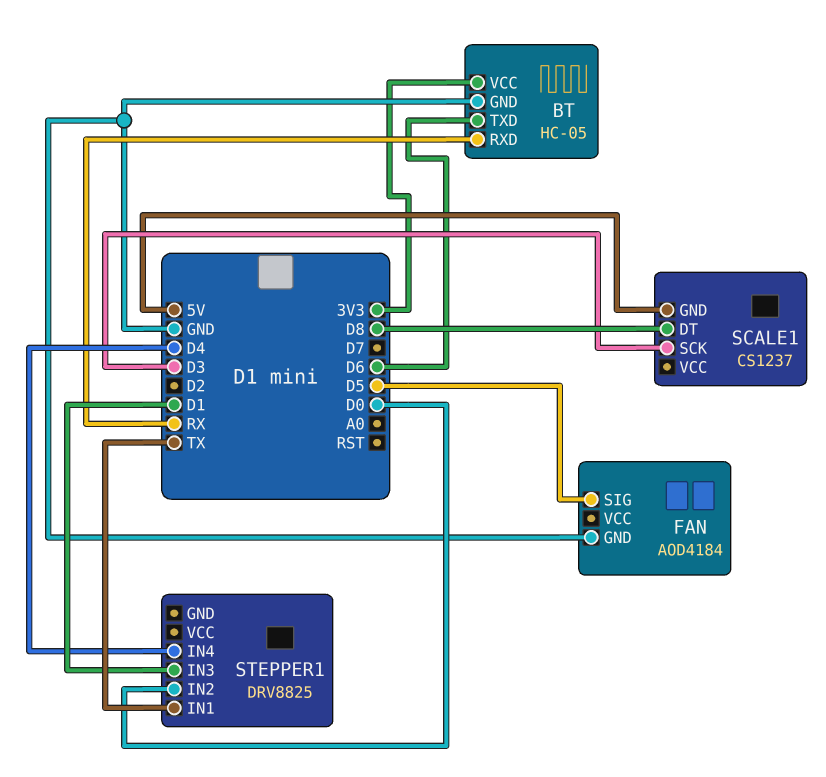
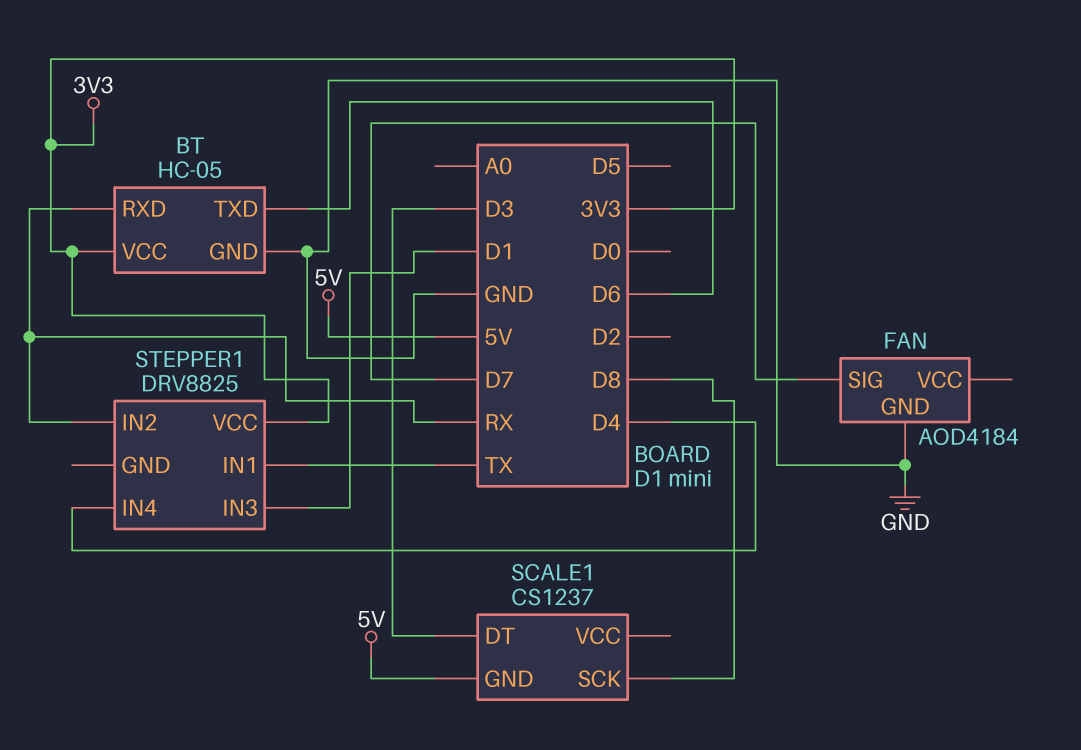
FAN pin SIG: D5 -> D7
SCALE1 pin DT: D8 -> D3
SCALE1 pin SCK: D3 -> D8
STEPPER1 pin IN2: D0 -> RX
STEPPER1 pin VCC: none -> 3V3

